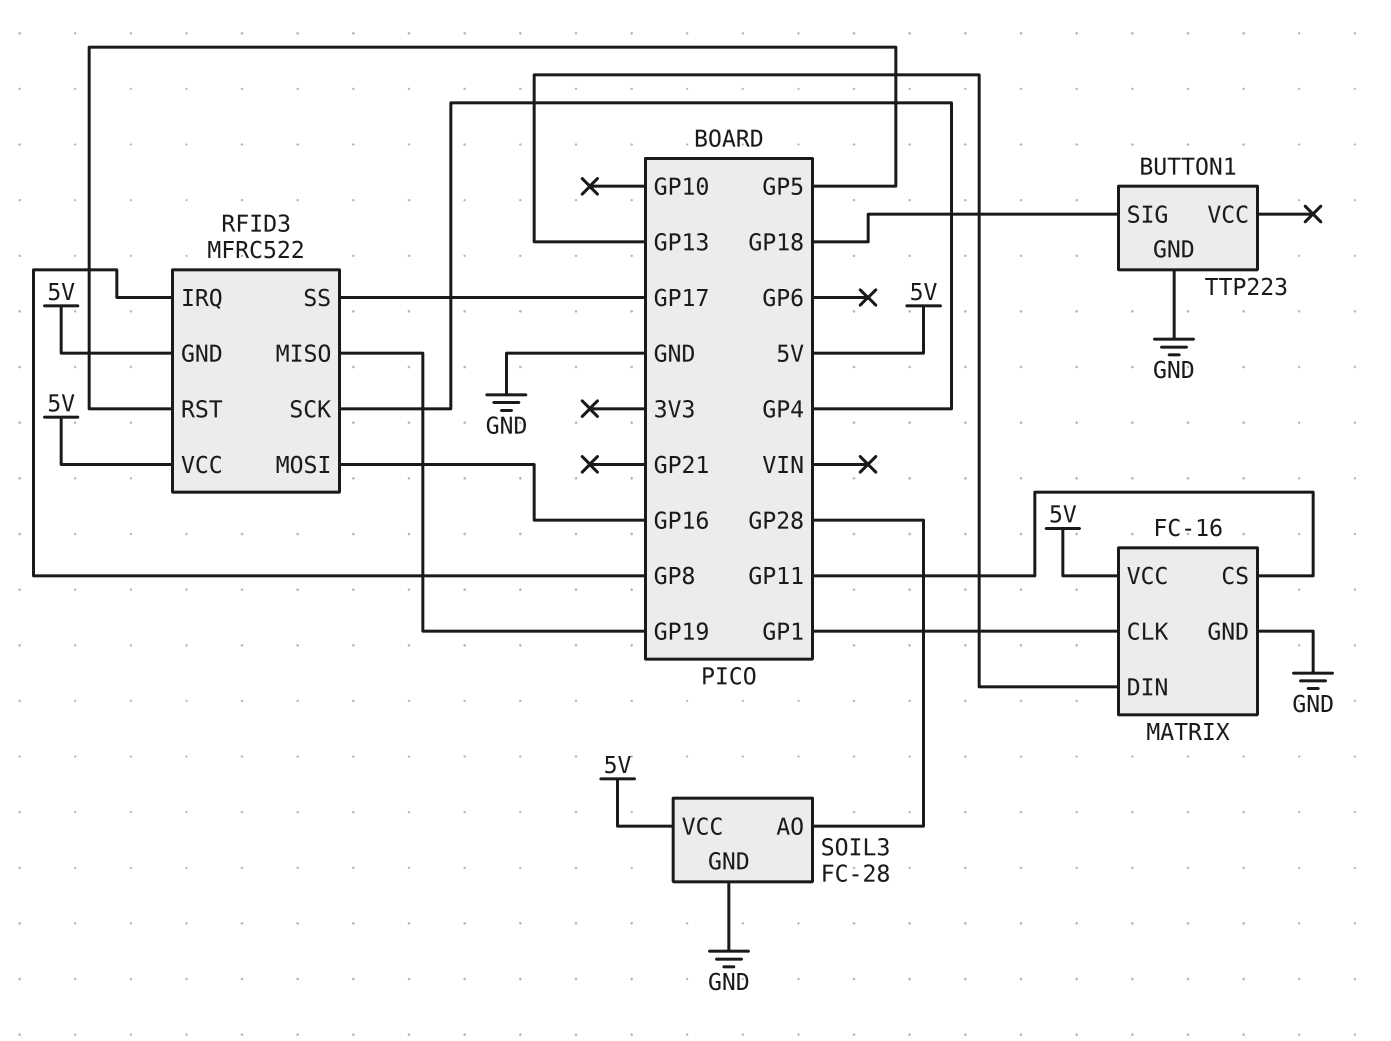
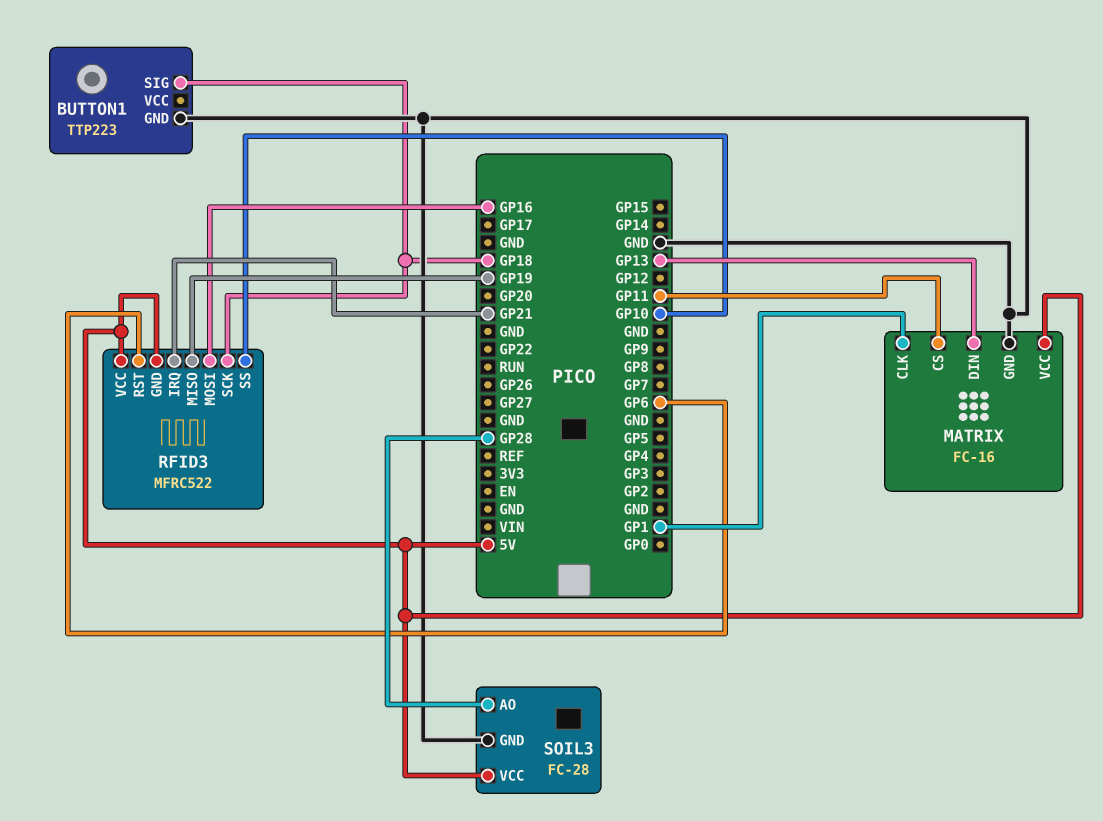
RFID3 pin IRQ: GP8 -> GP21
RFID3 pin RST: GP5 -> GP6
RFID3 pin SCK: GP4 -> GP18
RFID3 pin SS: GP17 -> GP10

